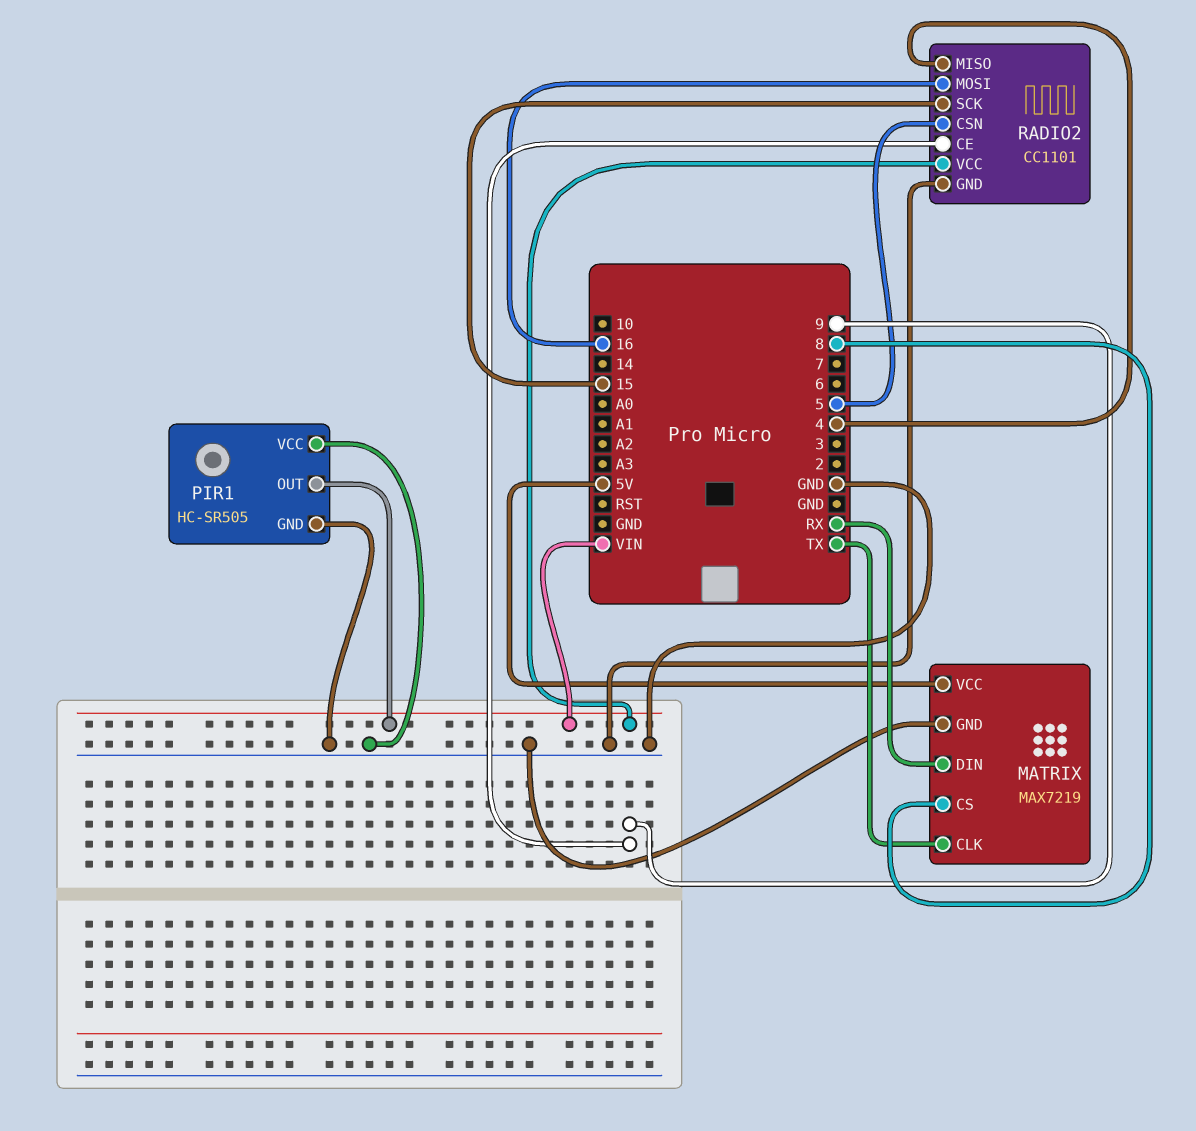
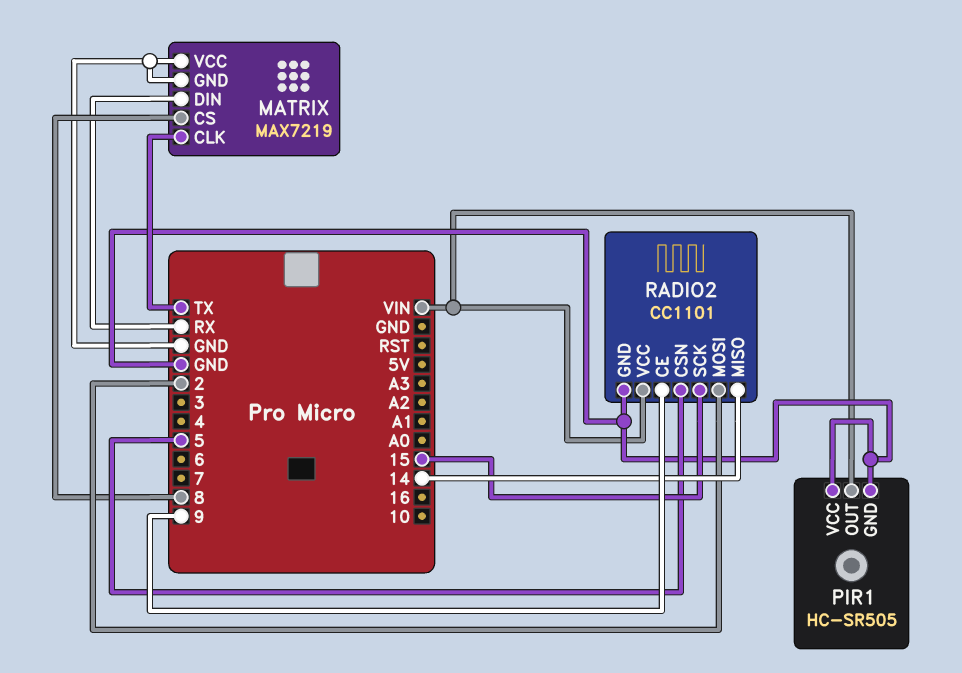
MATRIX pin VCC: 5V -> GND
RADIO2 pin MISO: 4 -> 14
RADIO2 pin MOSI: 16 -> 2

